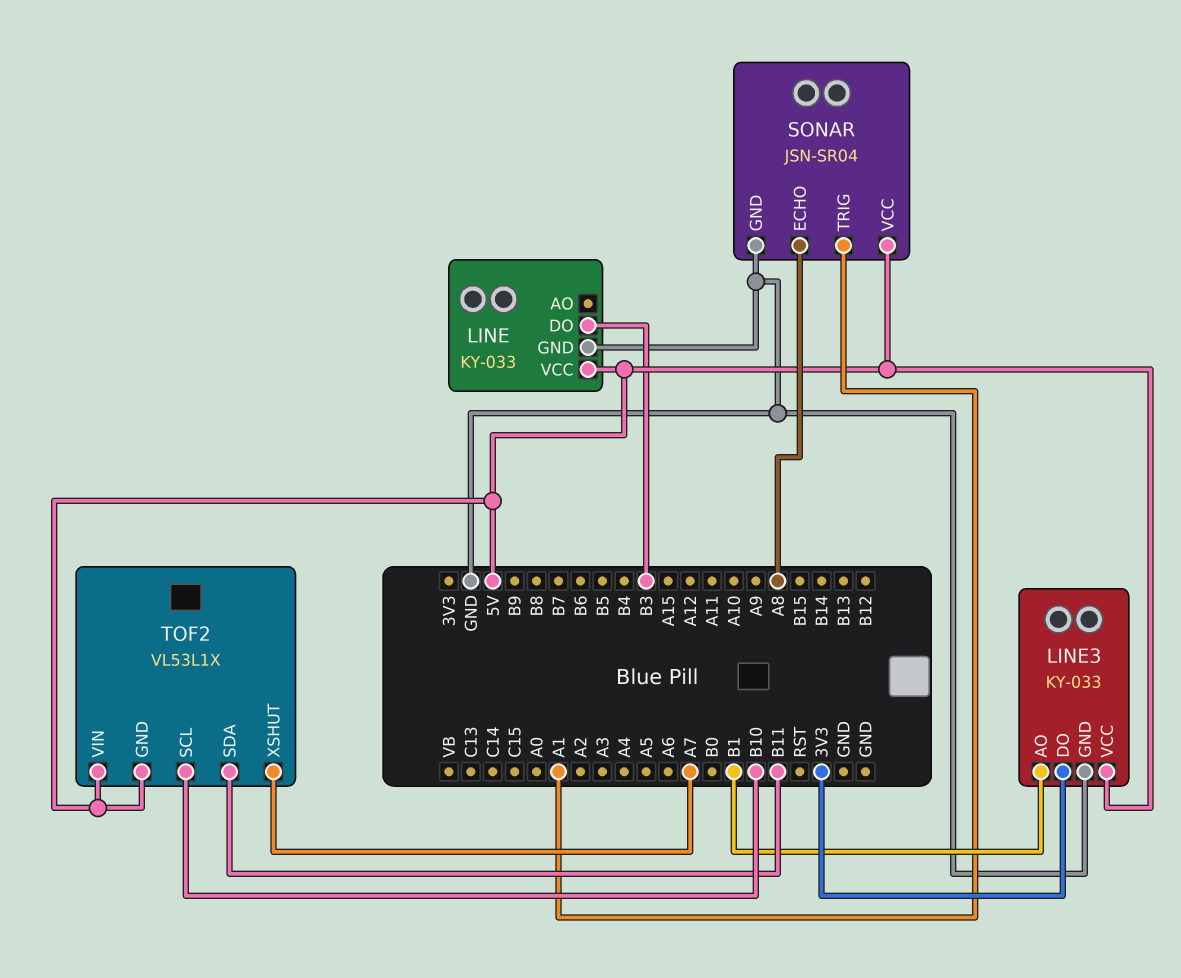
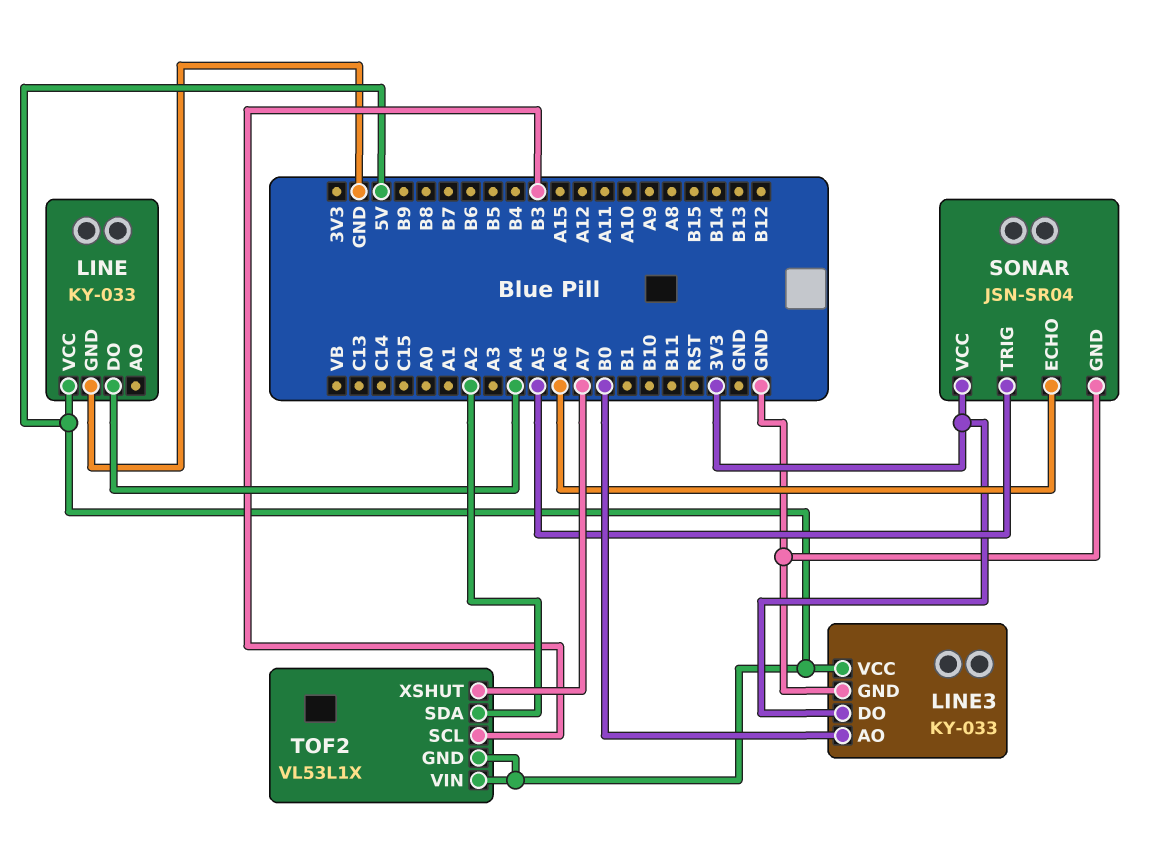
LINE pin DO: B3 -> A4
LINE3 pin AO: B1 -> B0
SONAR pin ECHO: A8 -> A6
SONAR pin TRIG: A1 -> A5
SONAR pin VCC: 5V -> 3V3
TOF2 pin SCL: B10 -> B3
TOF2 pin SDA: B11 -> A2

